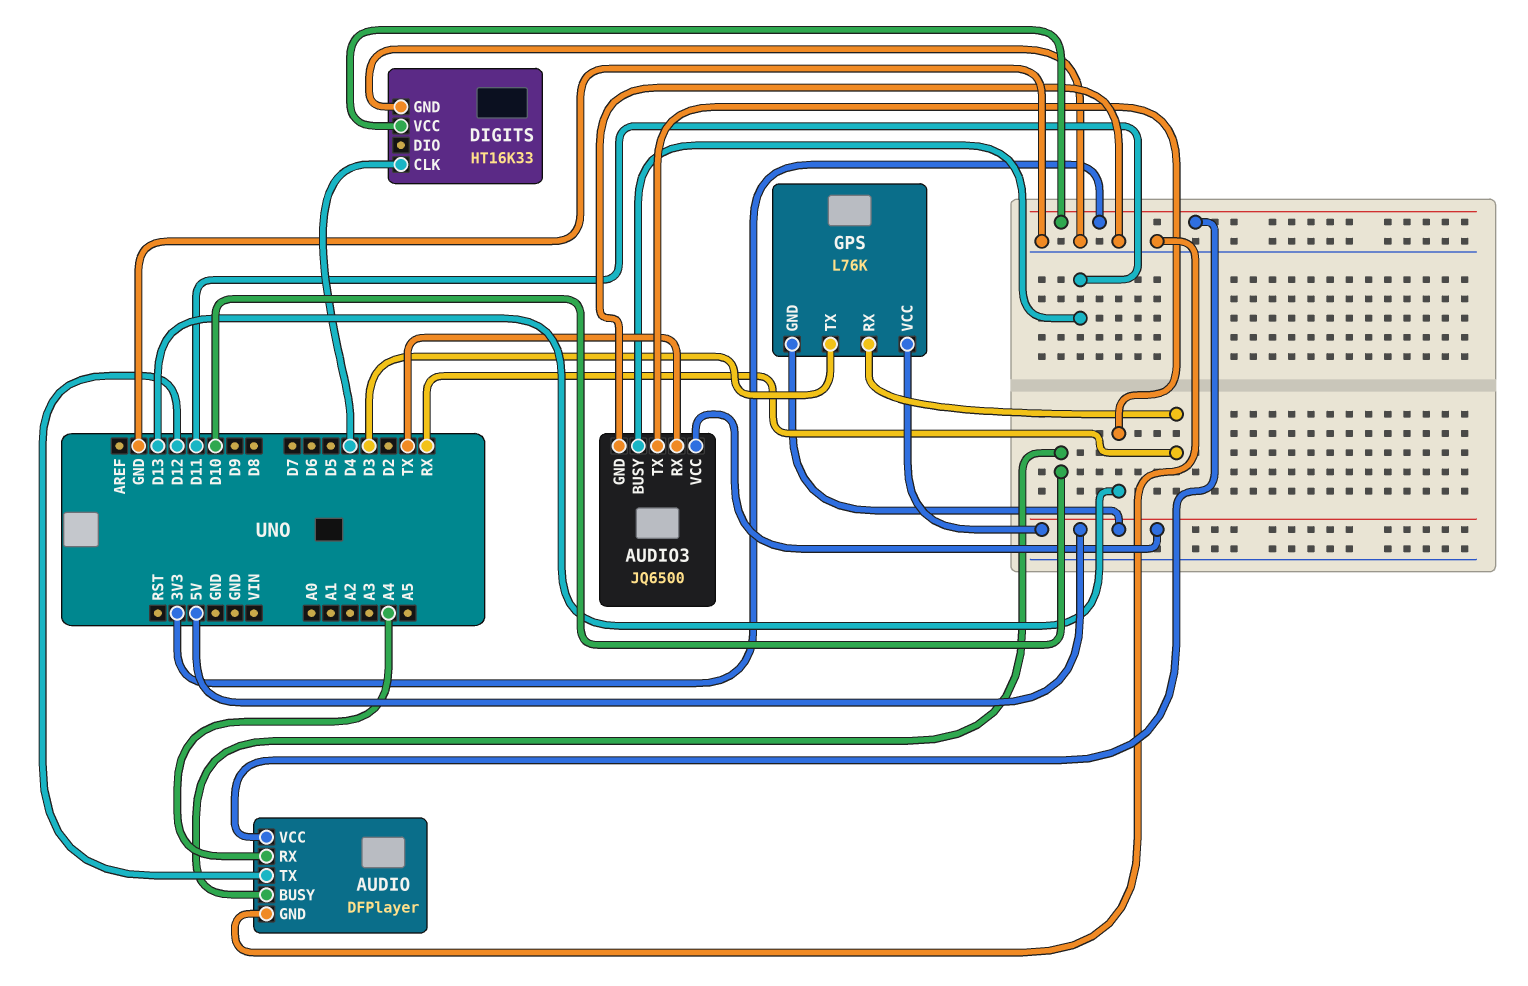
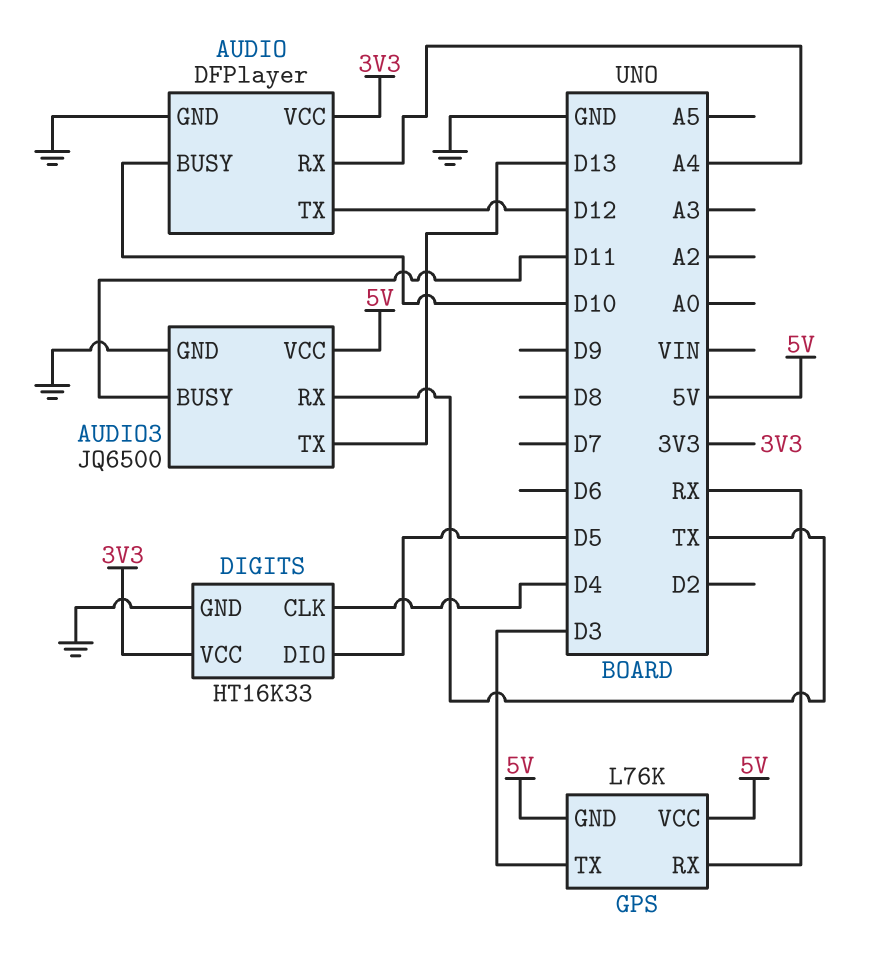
DIGITS pin DIO: none -> D5

